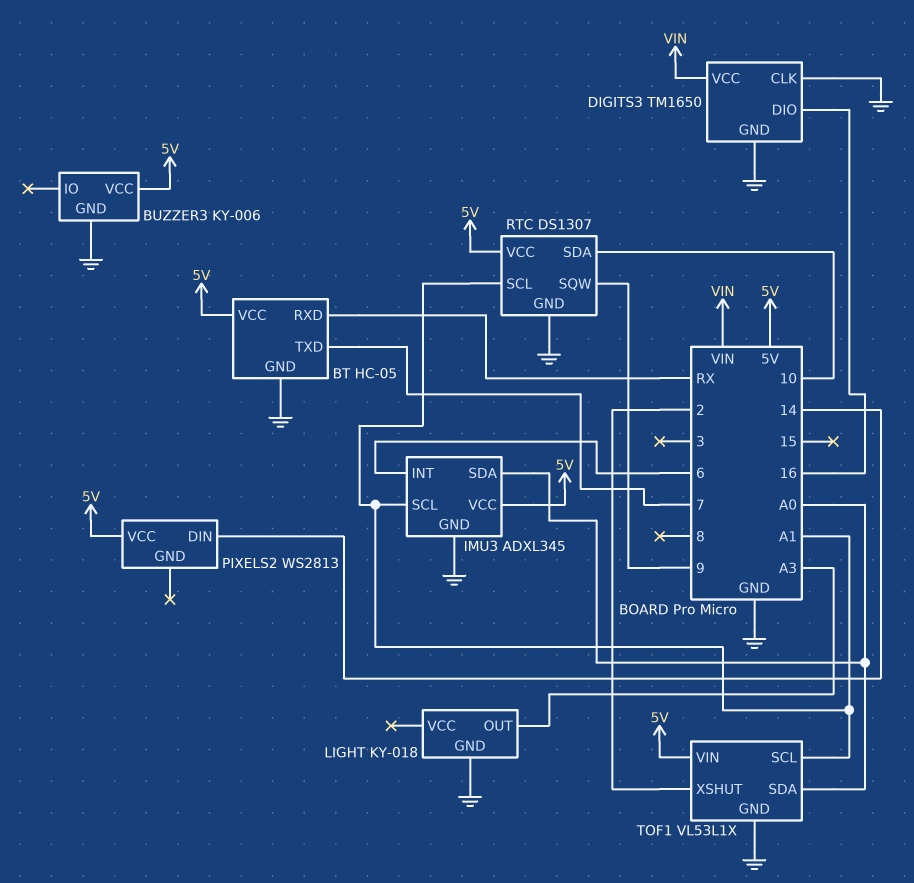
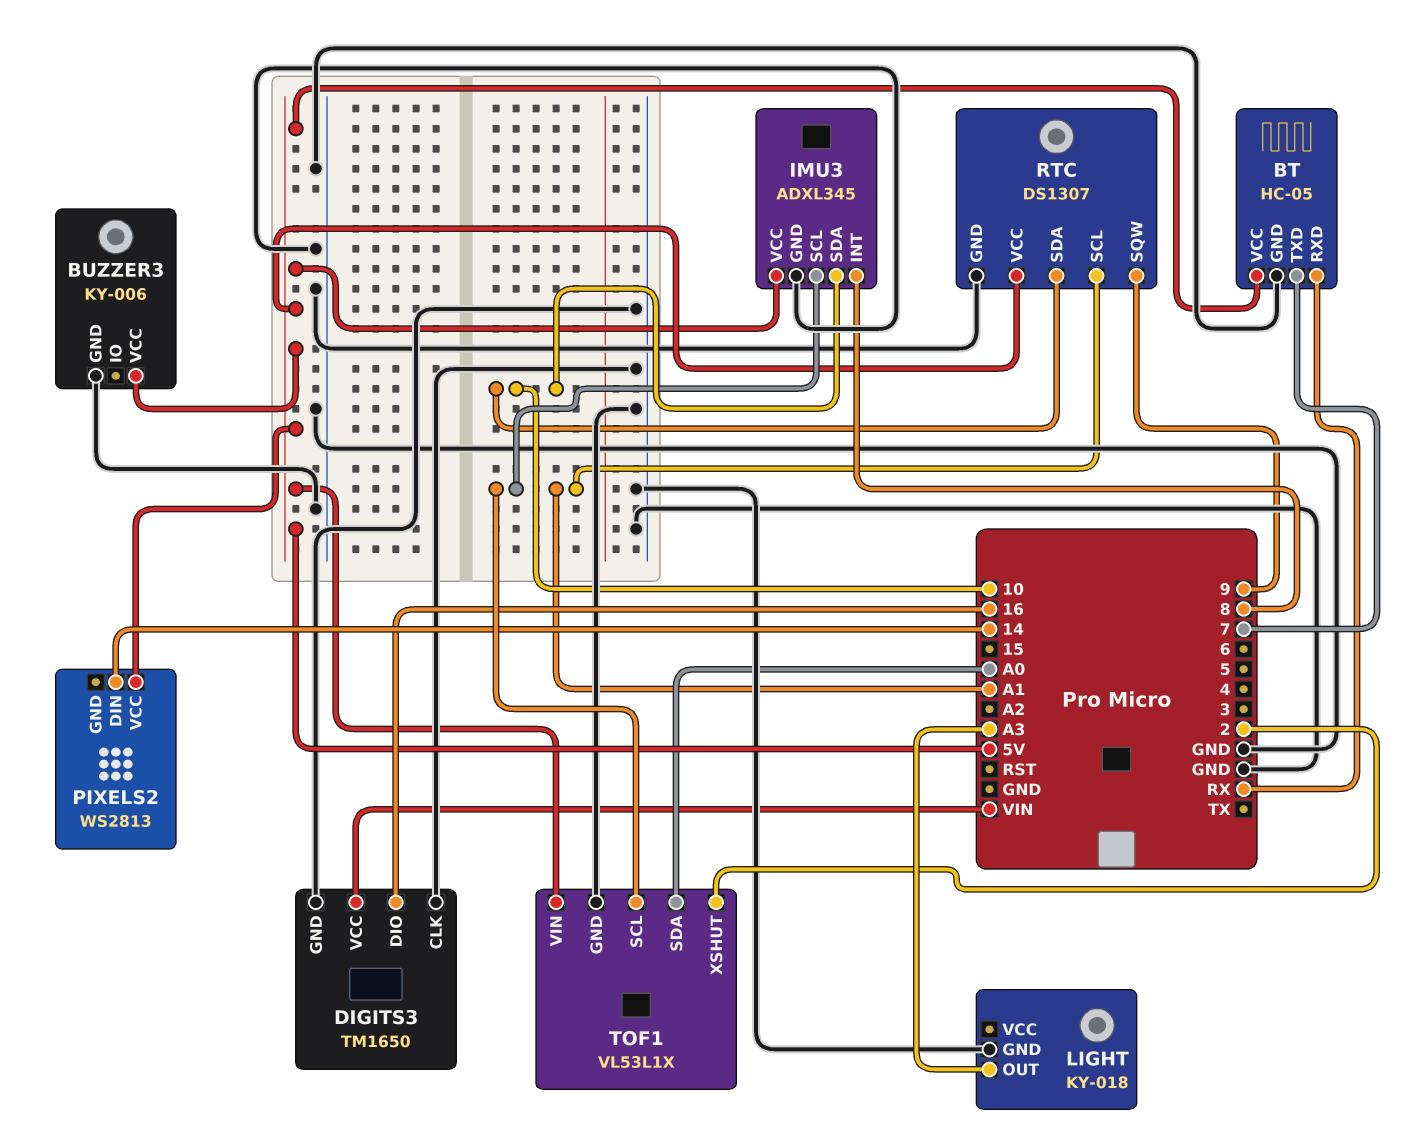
IMU3 pin INT: 6 -> 8
IMU3 pin SDA: A0 -> 10

